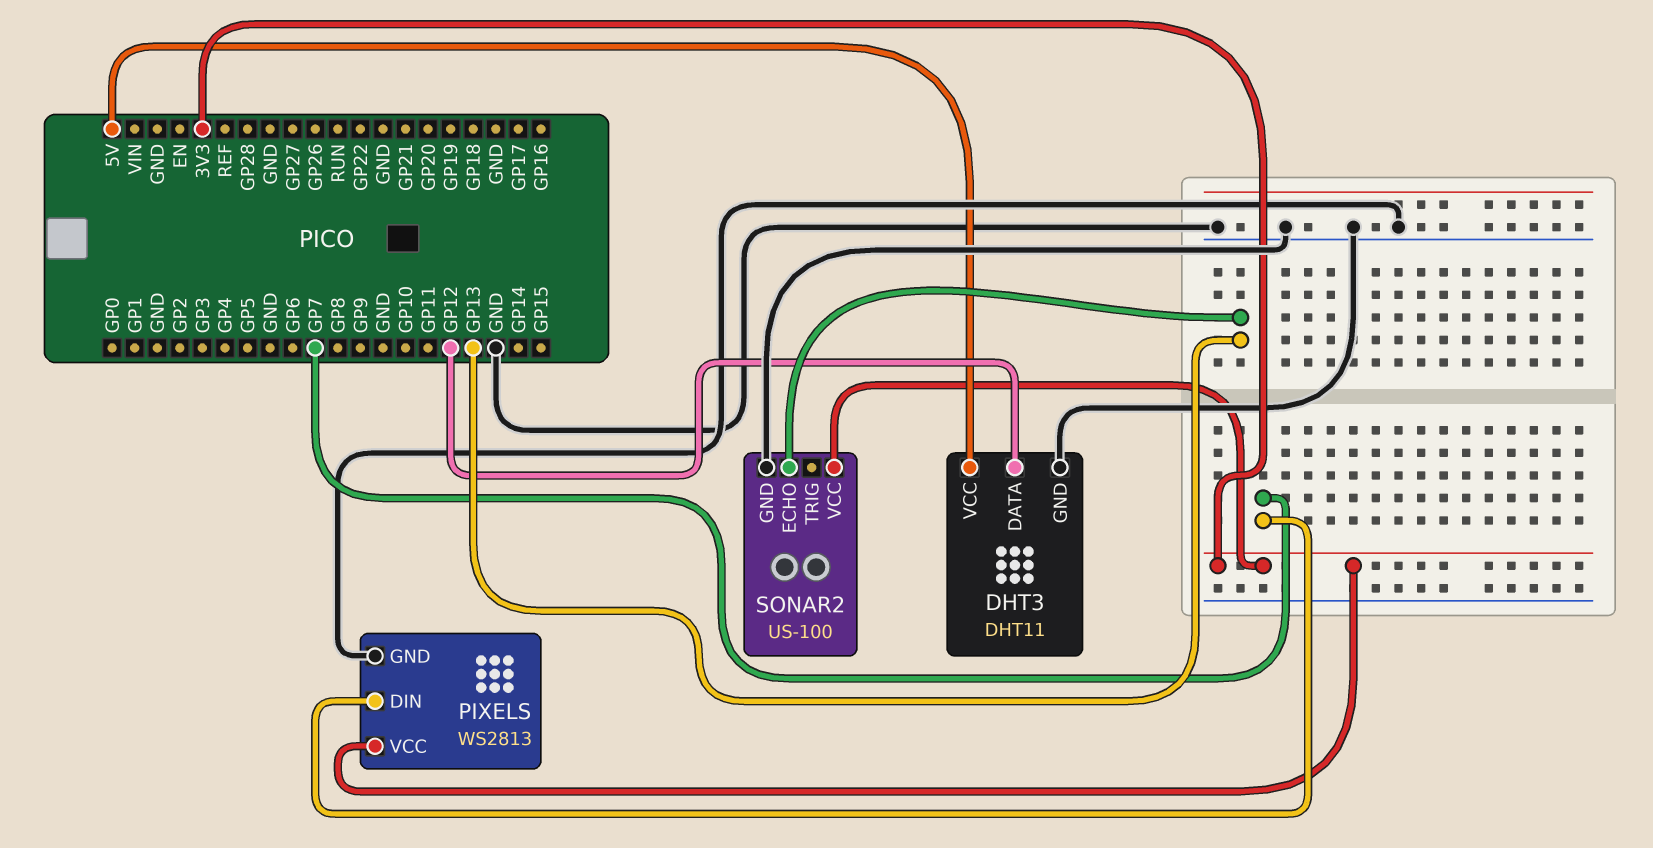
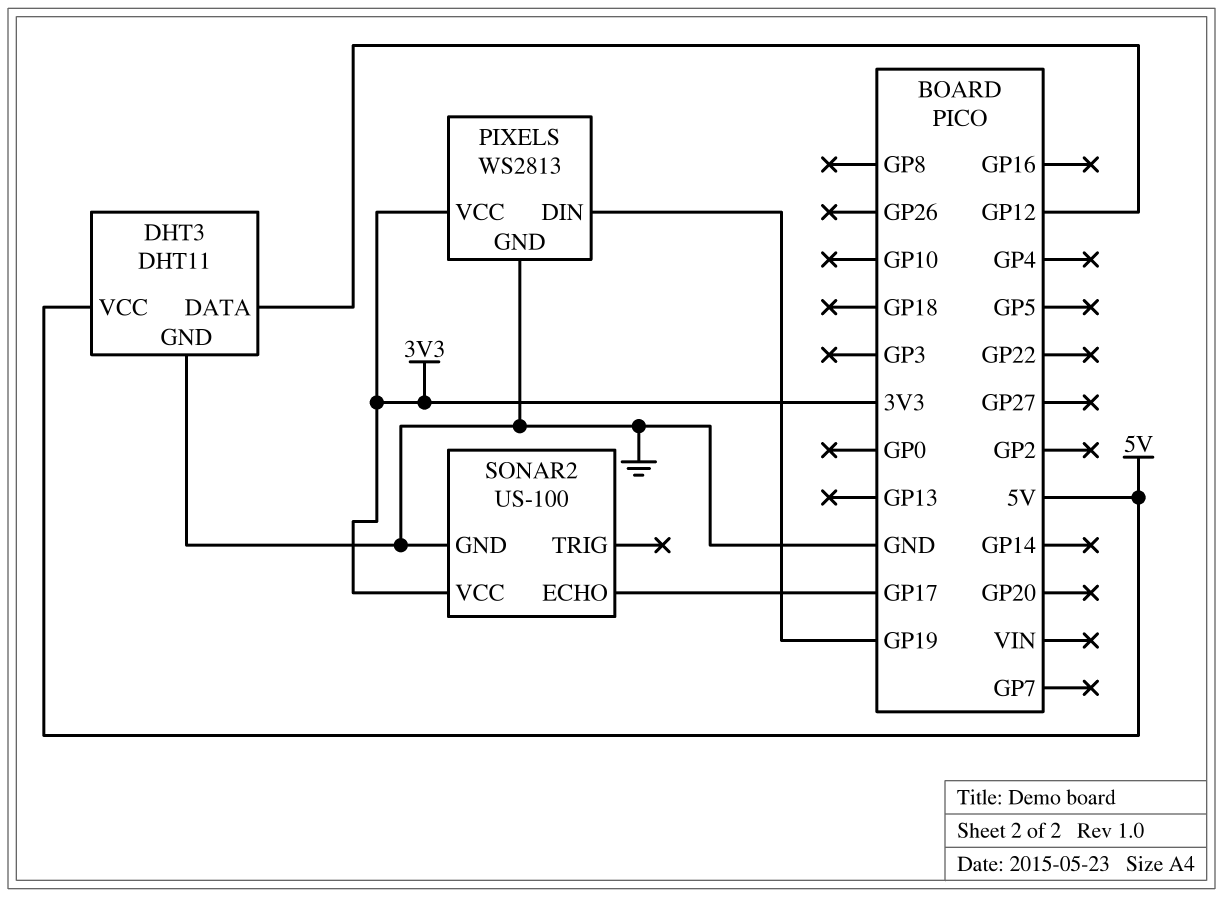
PIXELS pin DIN: GP7 -> GP19
SONAR2 pin ECHO: GP13 -> GP17

